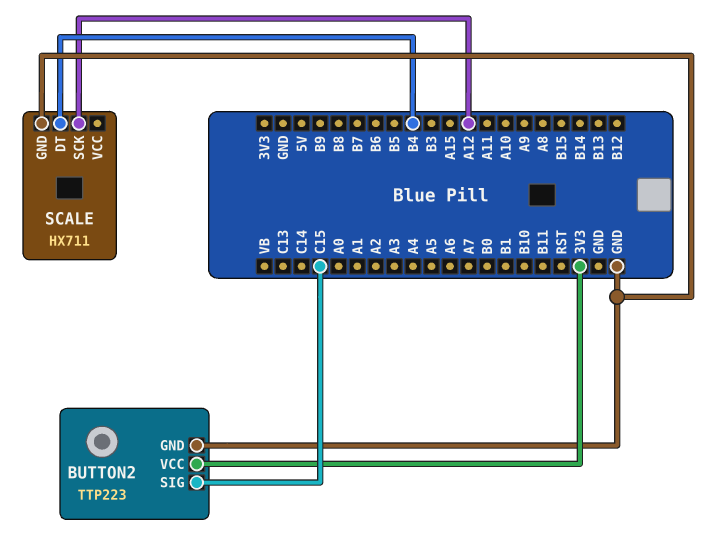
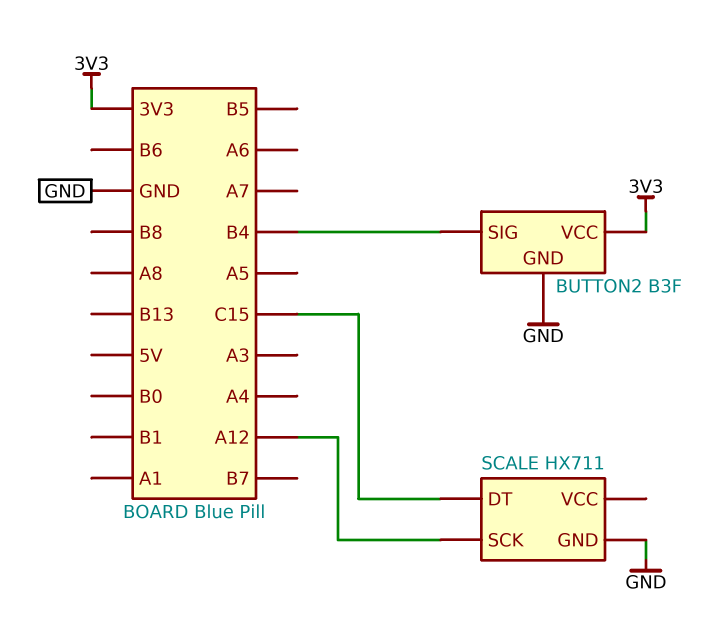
BUTTON2: TTP223 -> B3F
BUTTON2 pin SIG: C15 -> B4
SCALE pin DT: B4 -> C15

